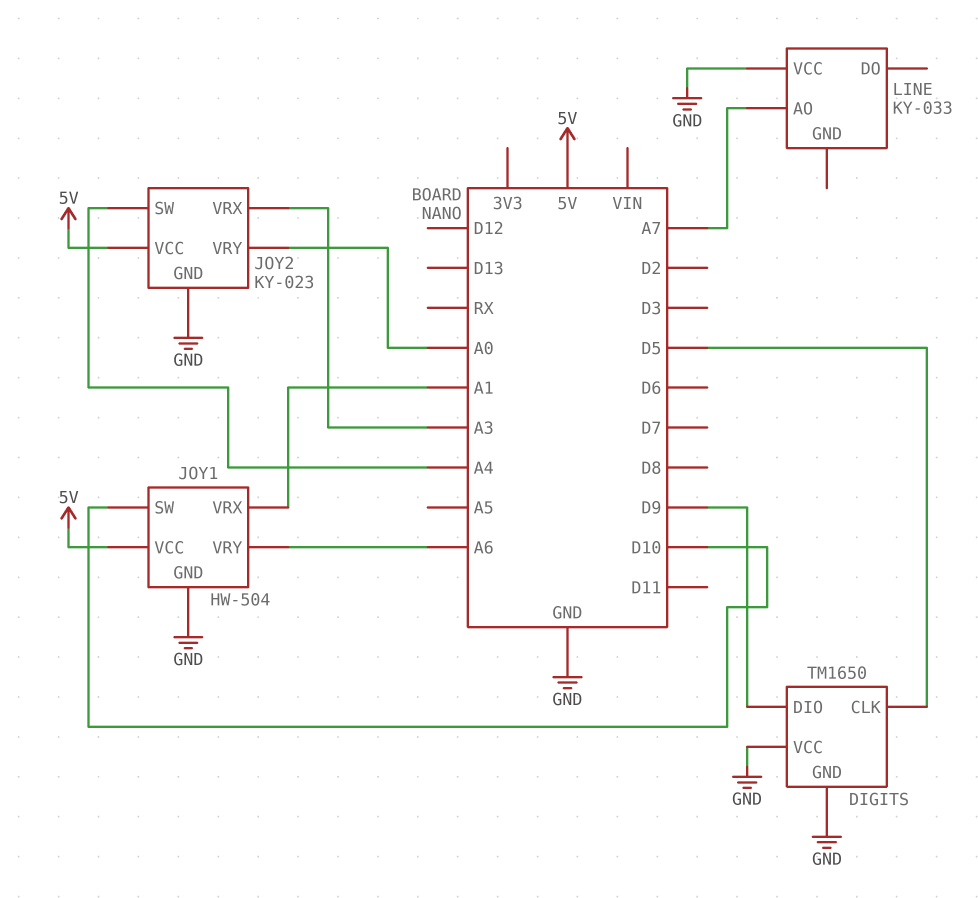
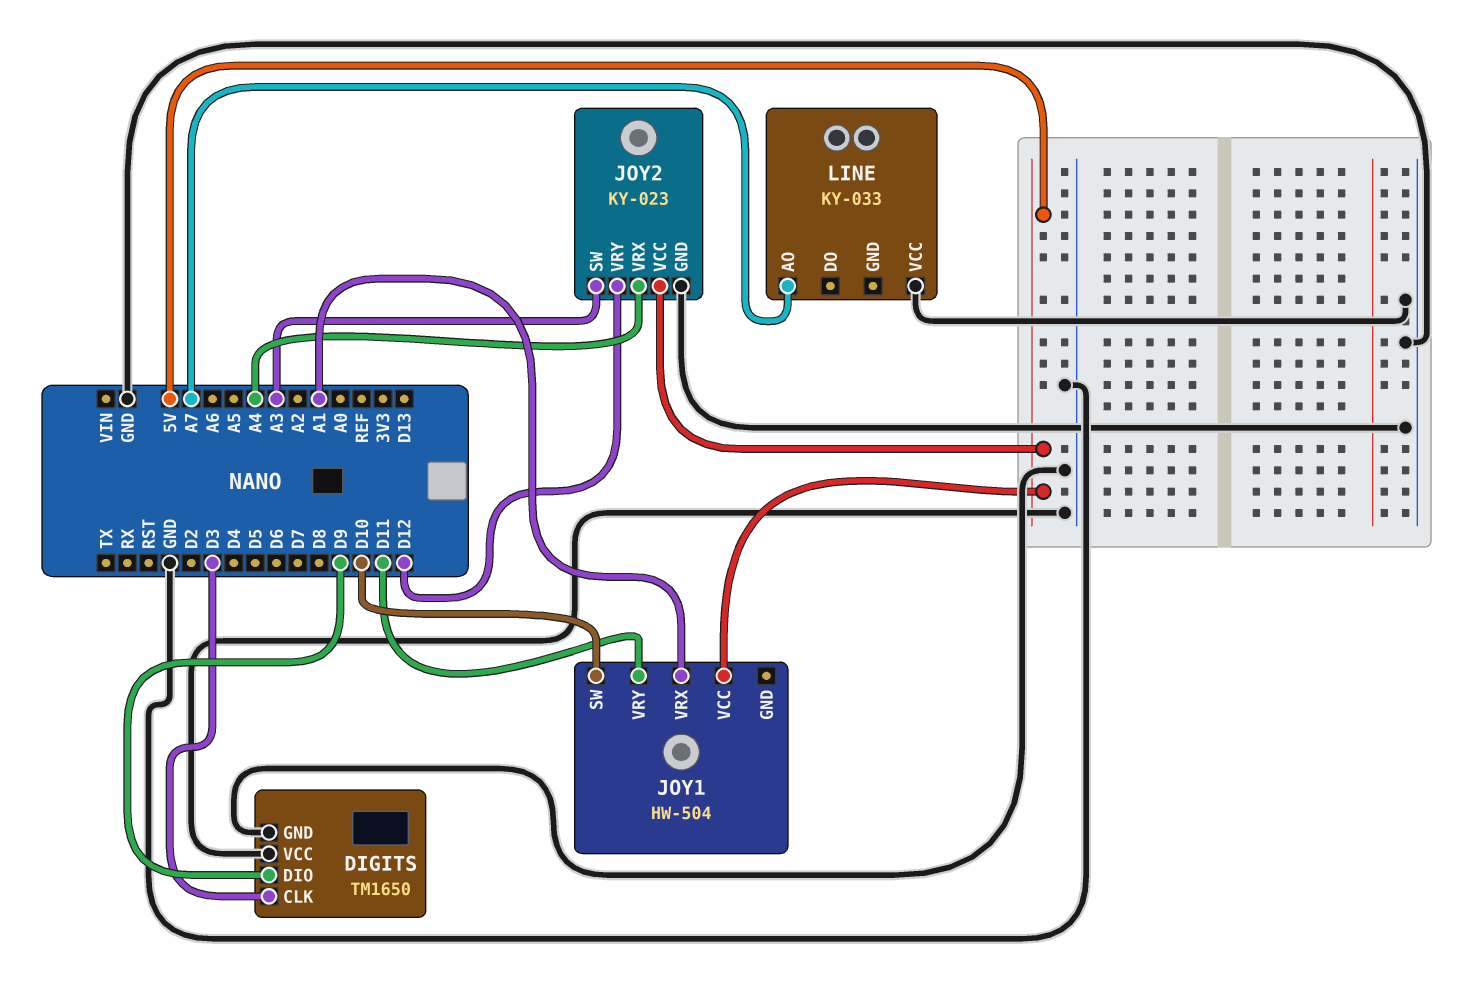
DIGITS pin CLK: D5 -> D3
JOY1 pin GND: GND -> none
JOY1 pin VRY: A6 -> D11
JOY2 pin SW: A4 -> A3
JOY2 pin VRX: A3 -> A4
JOY2 pin VRY: A0 -> D12

